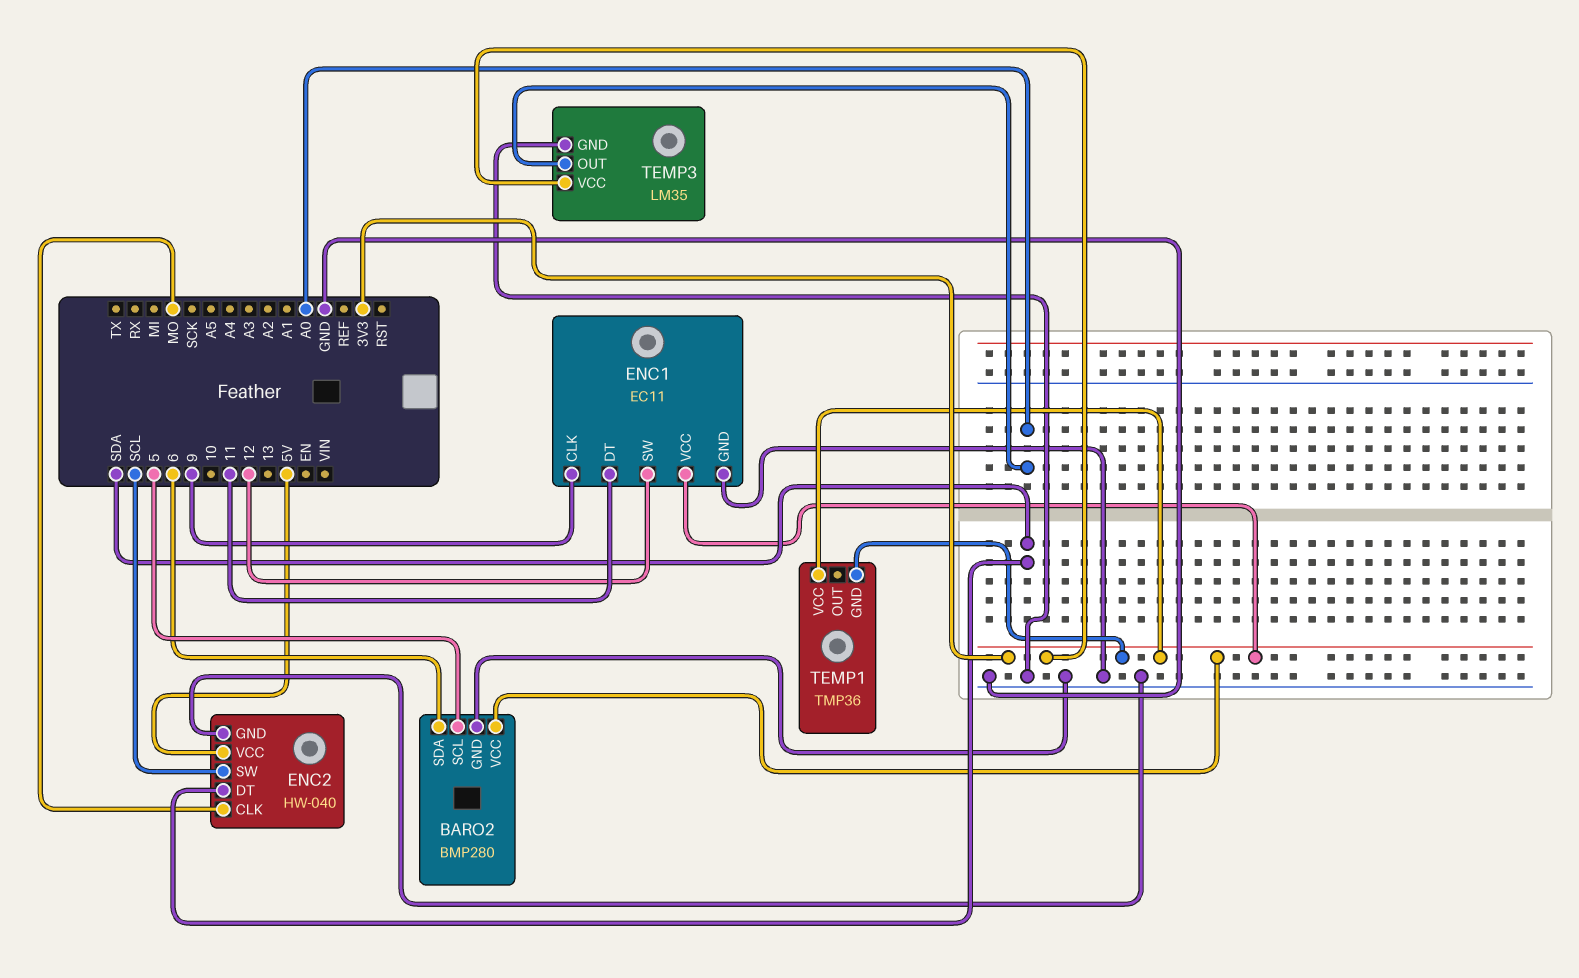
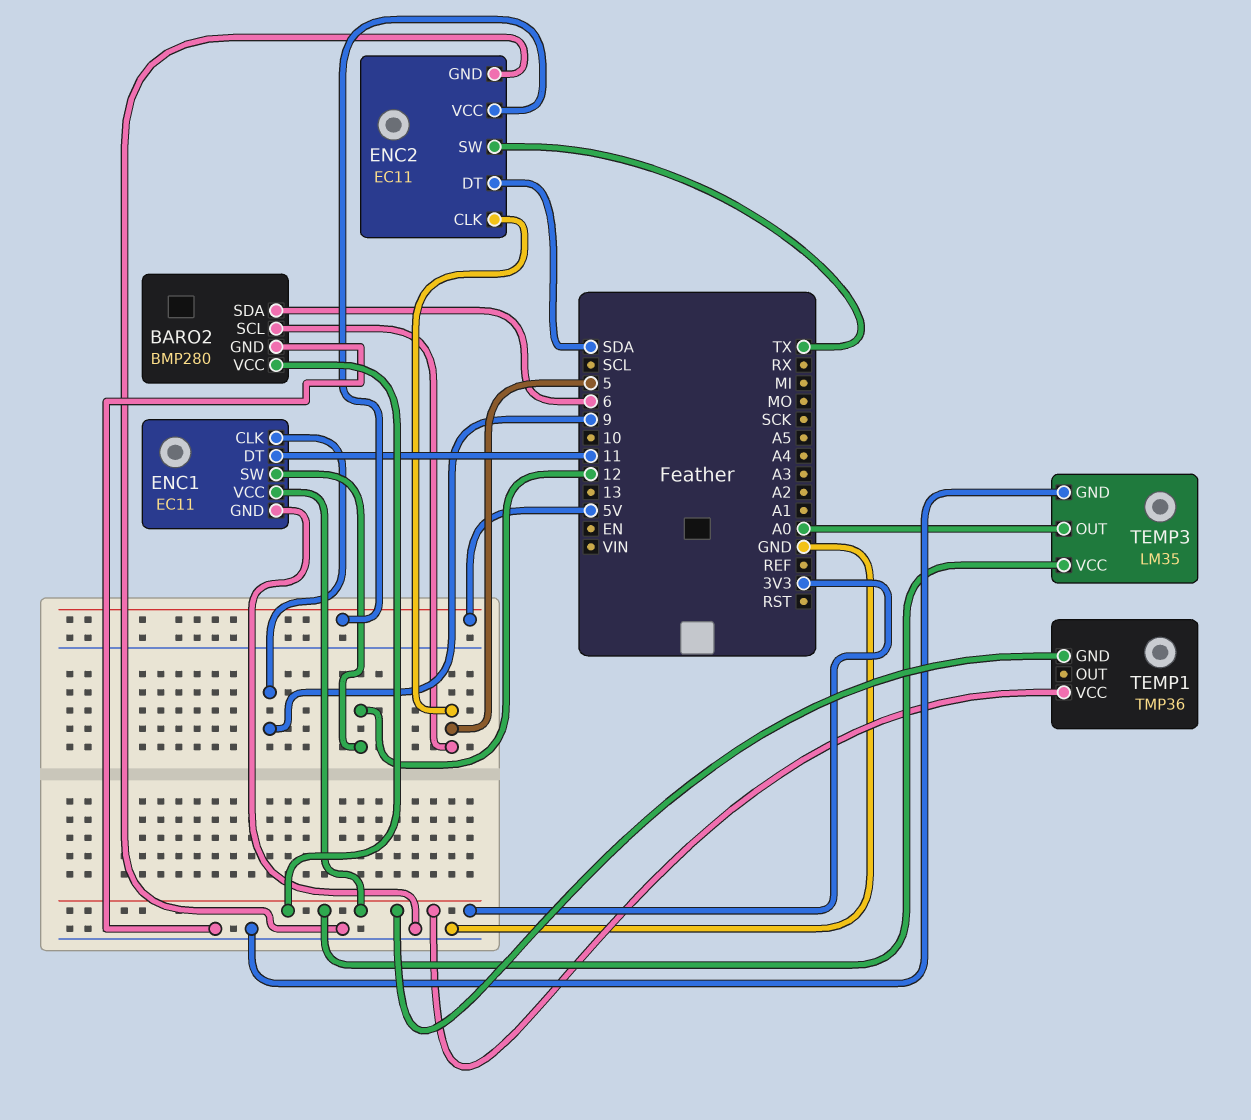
ENC2: HW-040 -> EC11
ENC2 pin CLK: MO -> 5
ENC2 pin SW: SCL -> TX

